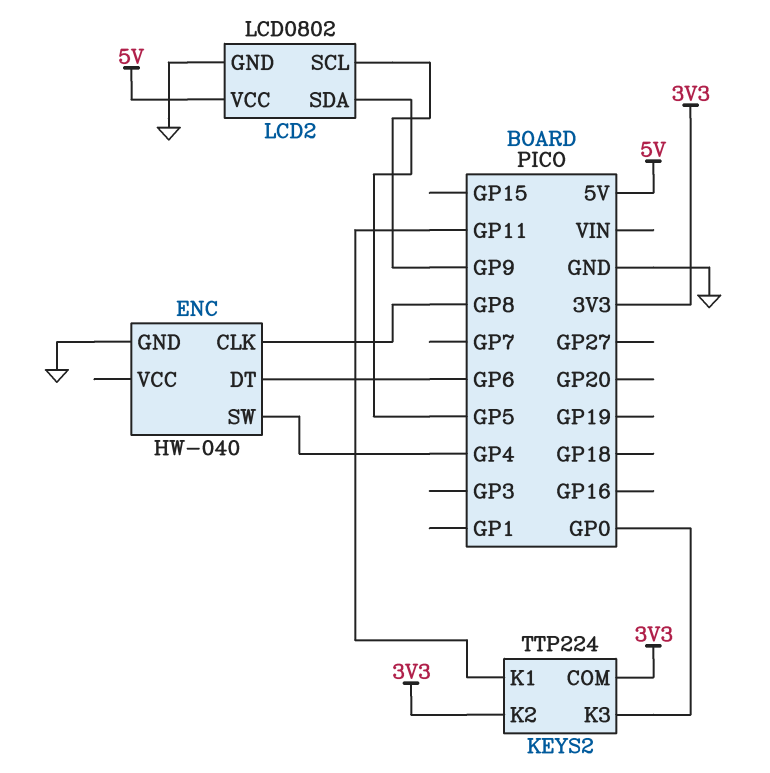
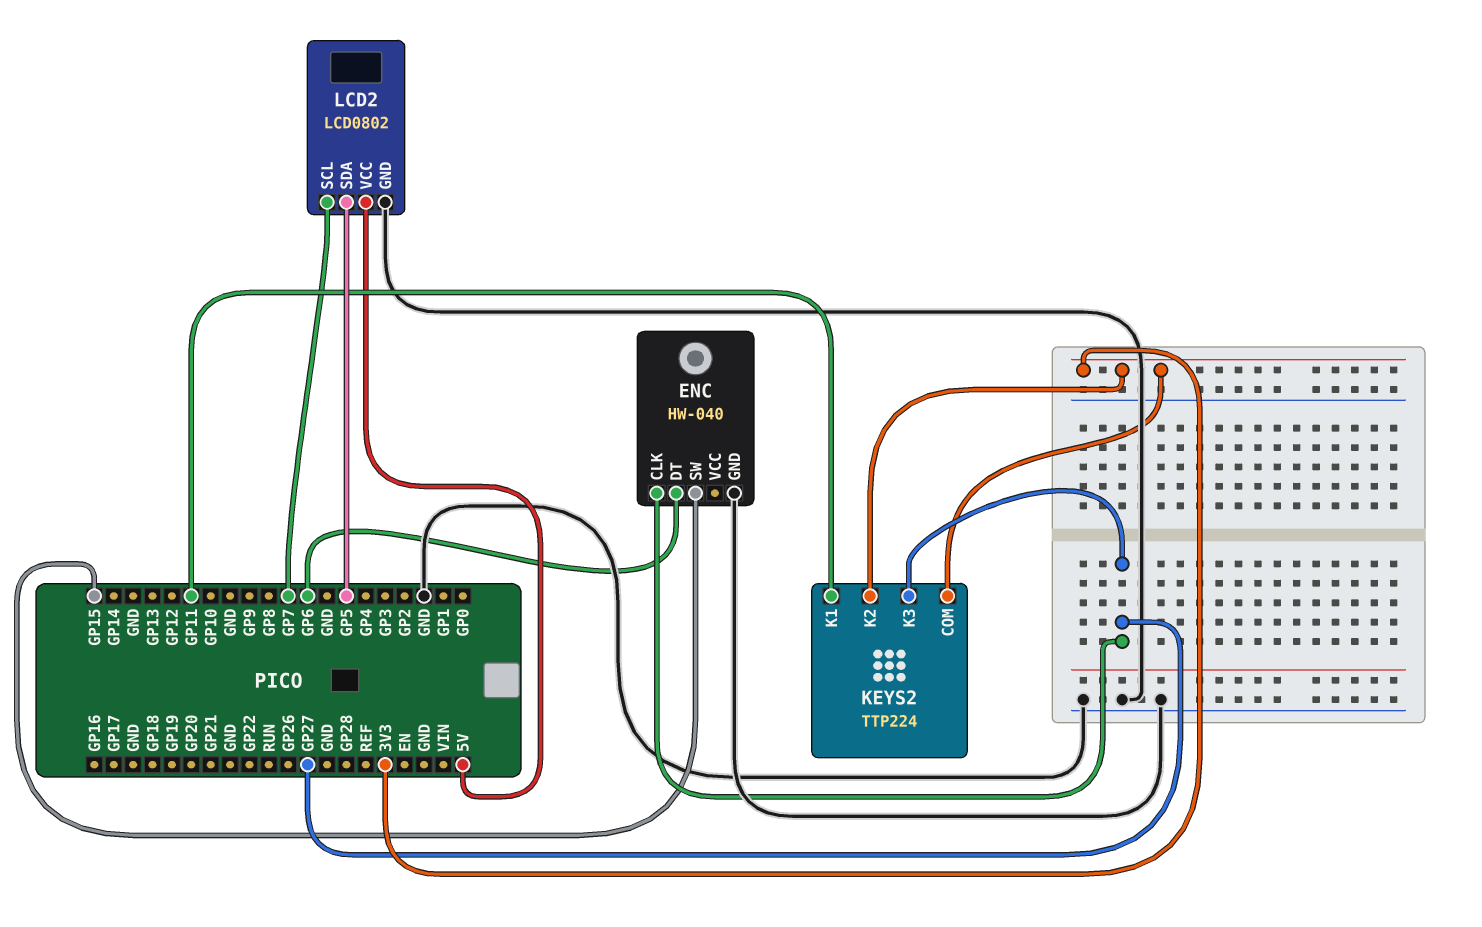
ENC pin CLK: GP8 -> GP27
ENC pin SW: GP4 -> GP15
KEYS2 pin K3: GP0 -> GP27
LCD2 pin SCL: GP9 -> GP7

